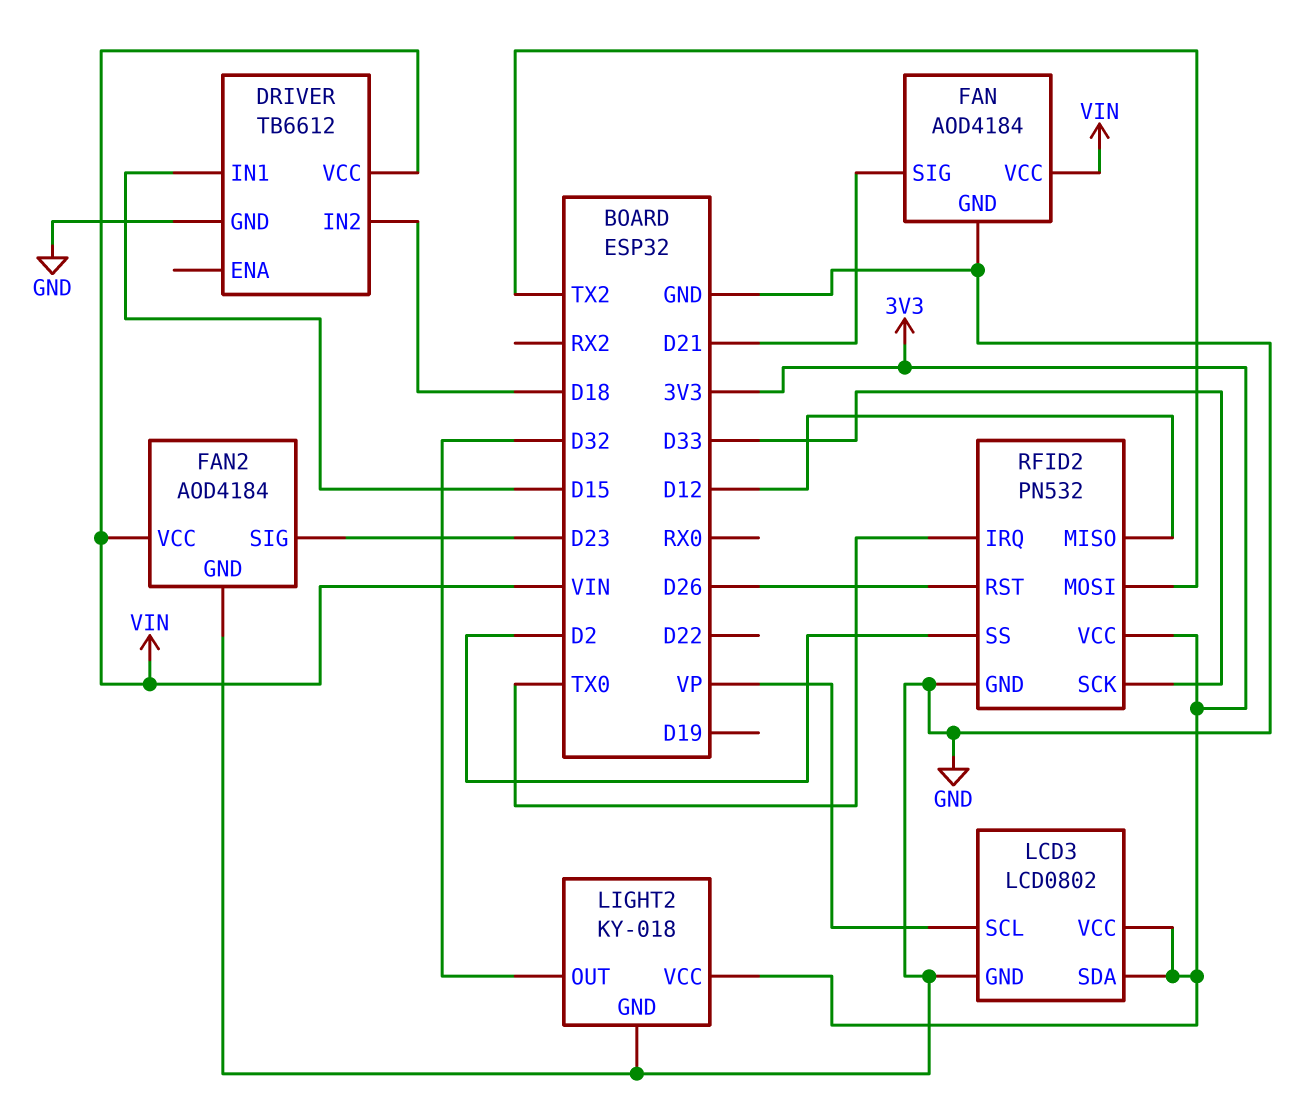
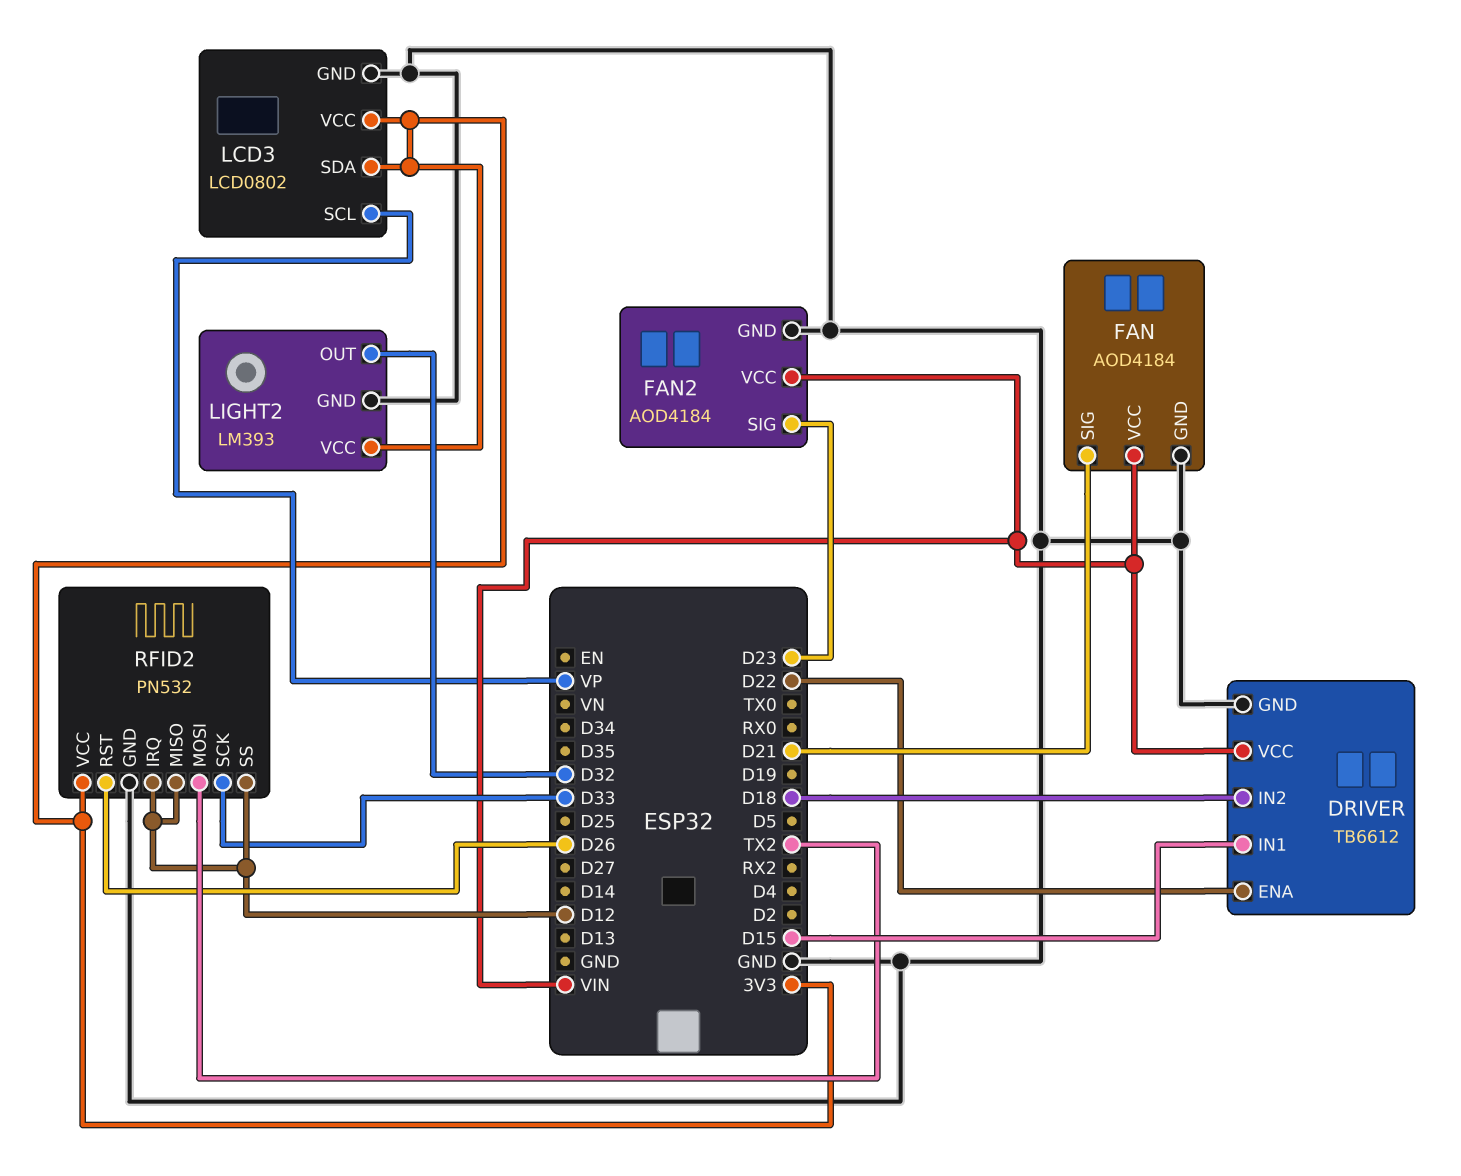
DRIVER pin ENA: none -> D22
LIGHT2: KY-018 -> LM393
RFID2 pin IRQ: TX0 -> D12
RFID2 pin SS: D2 -> D12

